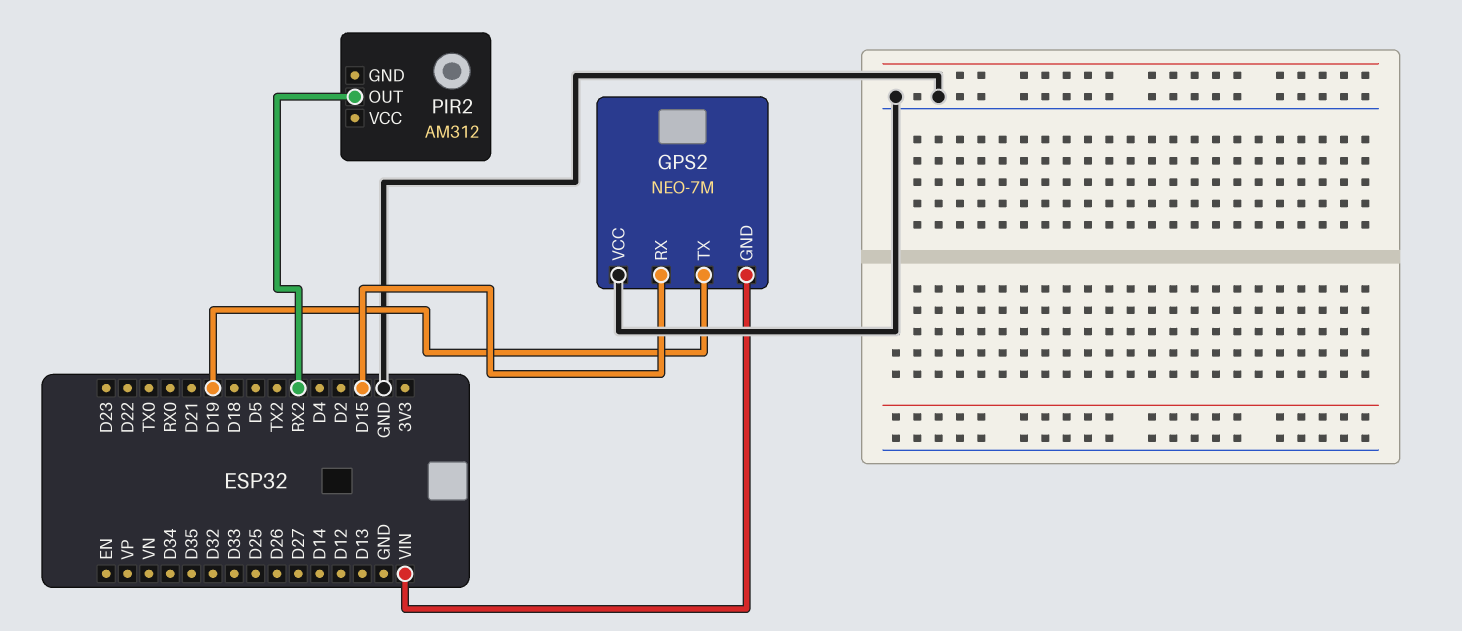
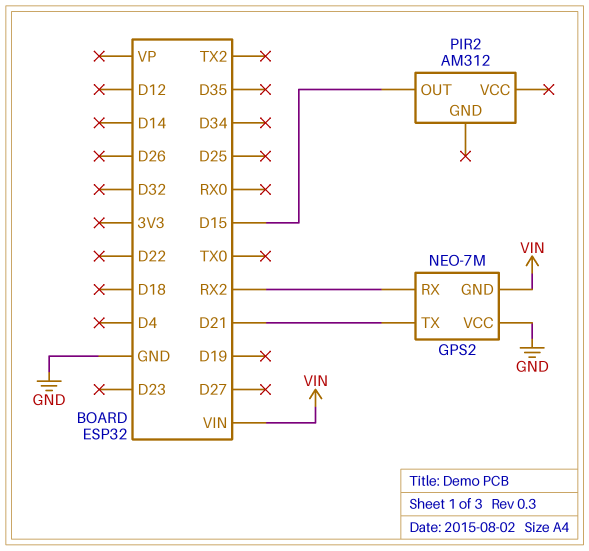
GPS2 pin RX: D15 -> RX2
GPS2 pin TX: D19 -> D21
PIR2 pin OUT: RX2 -> D15

